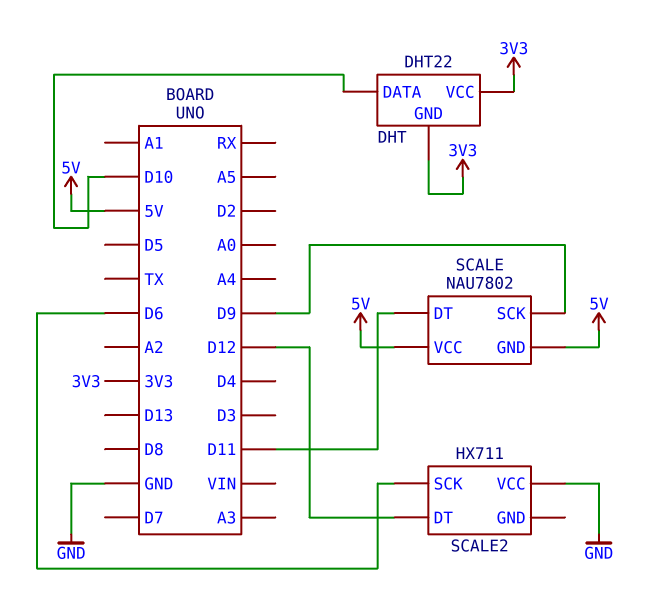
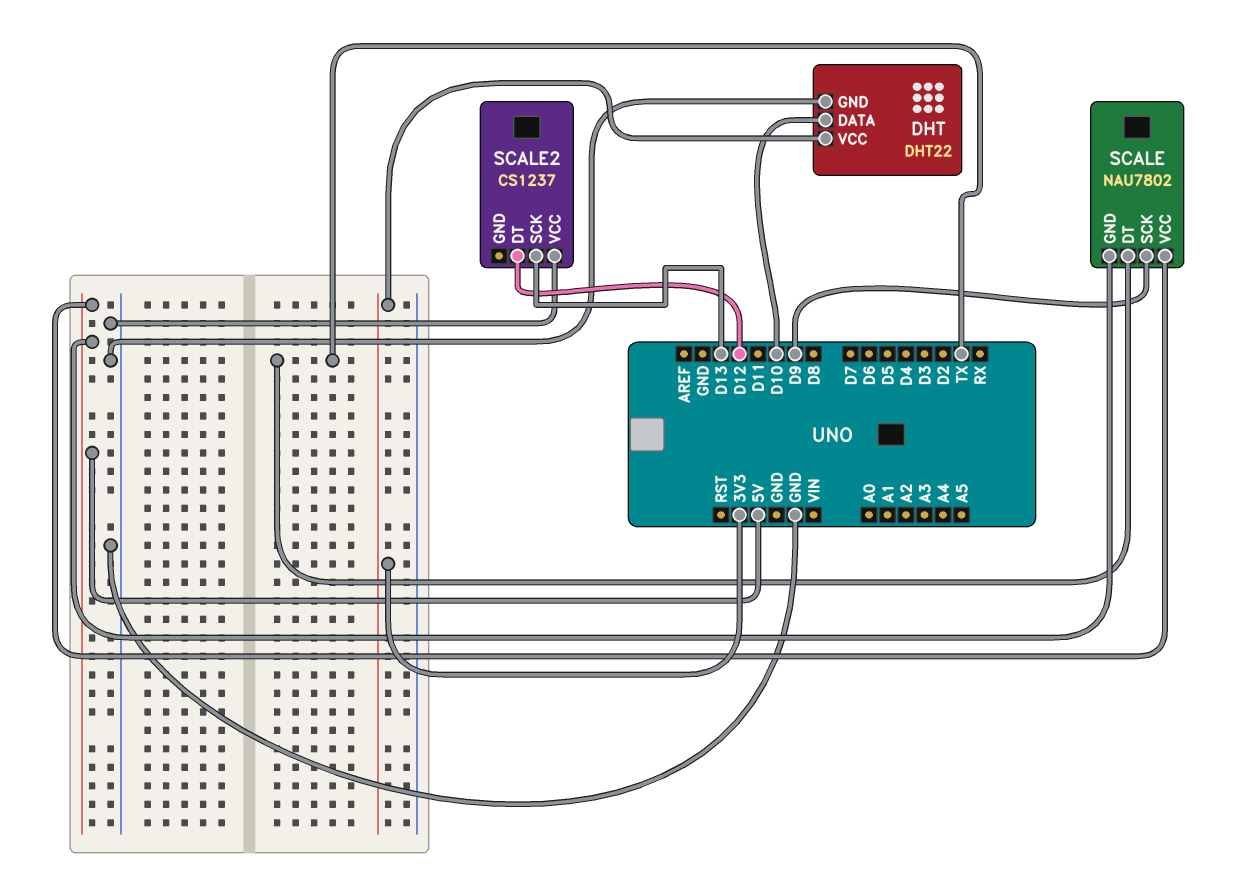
DHT pin GND: 3V3 -> GND
SCALE pin DT: D11 -> TX
SCALE2: HX711 -> CS1237
SCALE2 pin SCK: D6 -> D13

